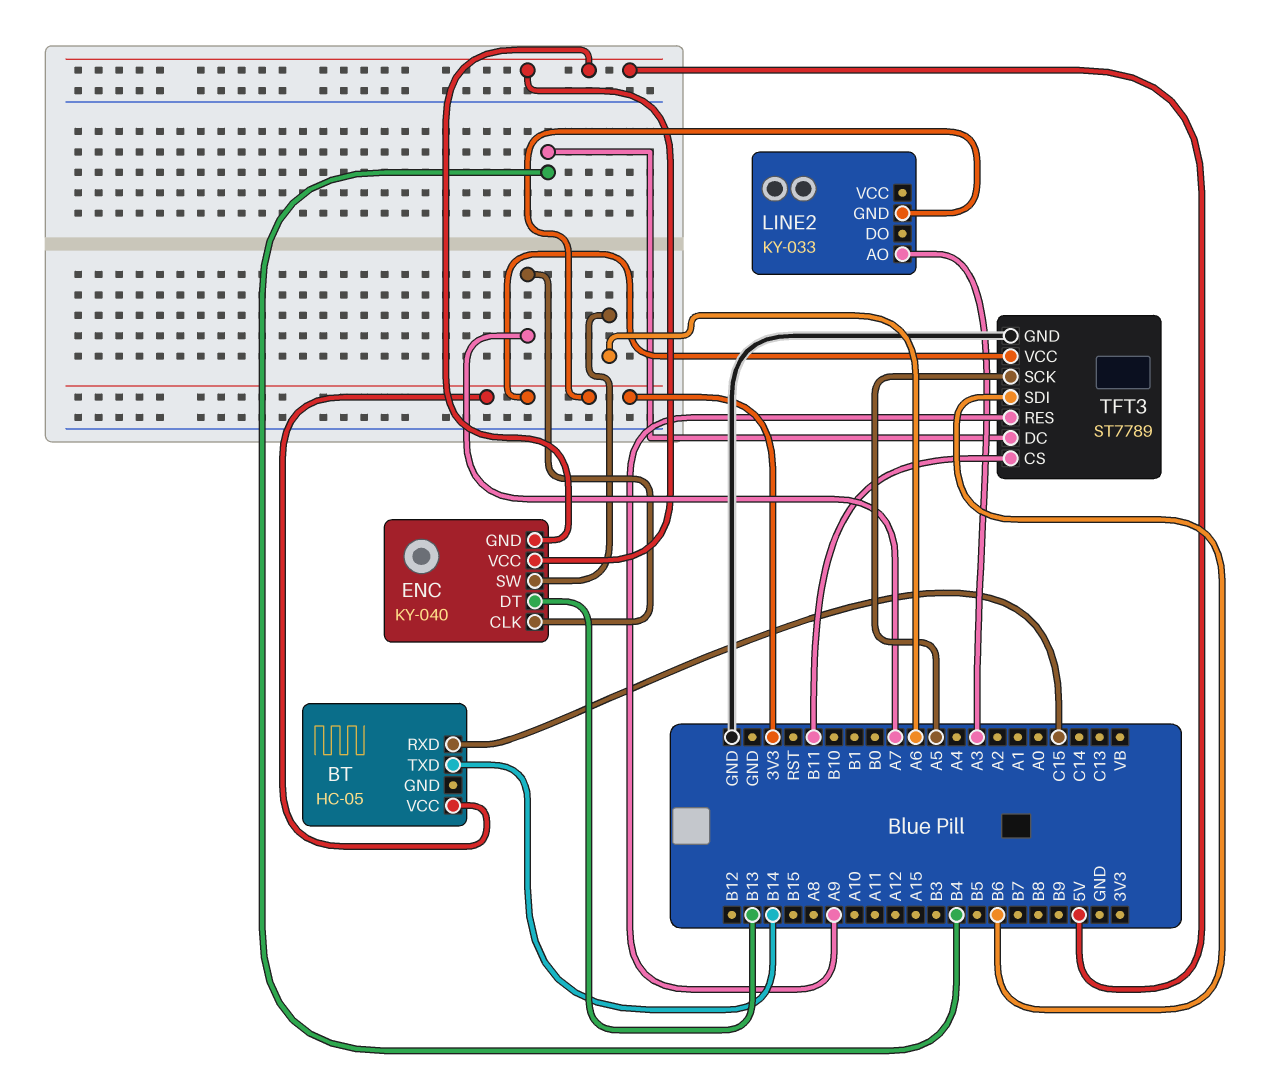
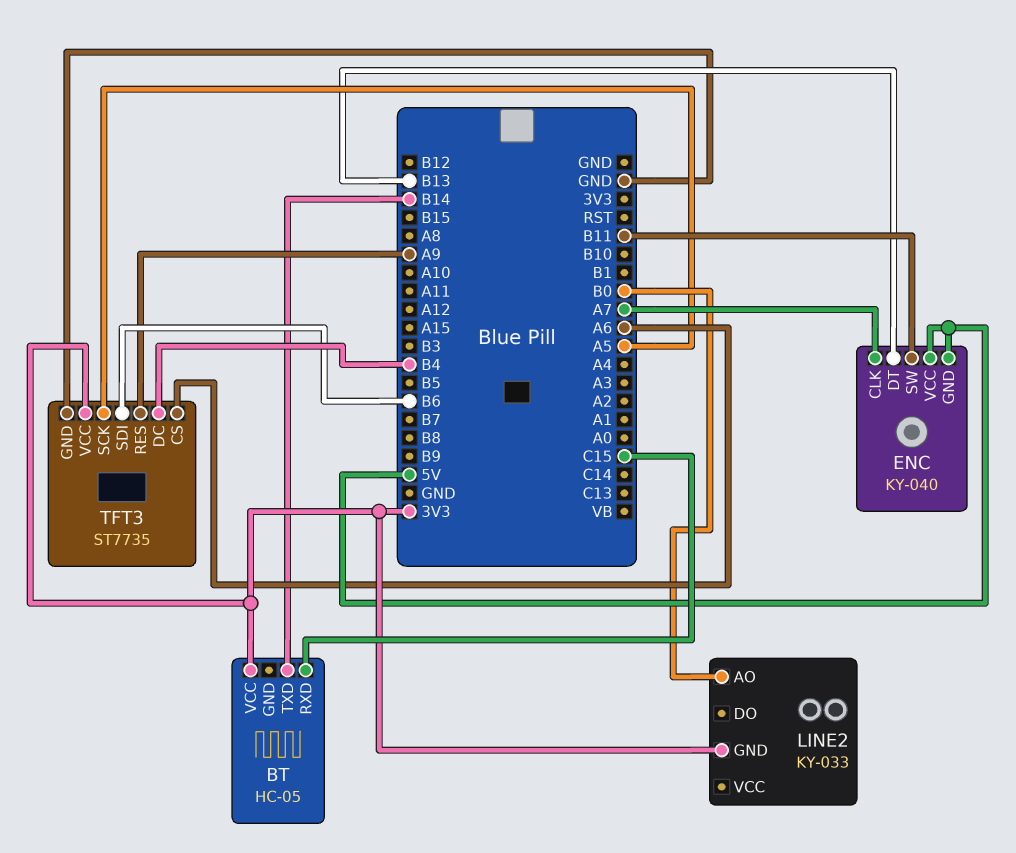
ENC pin SW: A6 -> B11
LINE2 pin AO: A3 -> B0
TFT3: ST7789 -> ST7735
TFT3 pin CS: B11 -> A6

